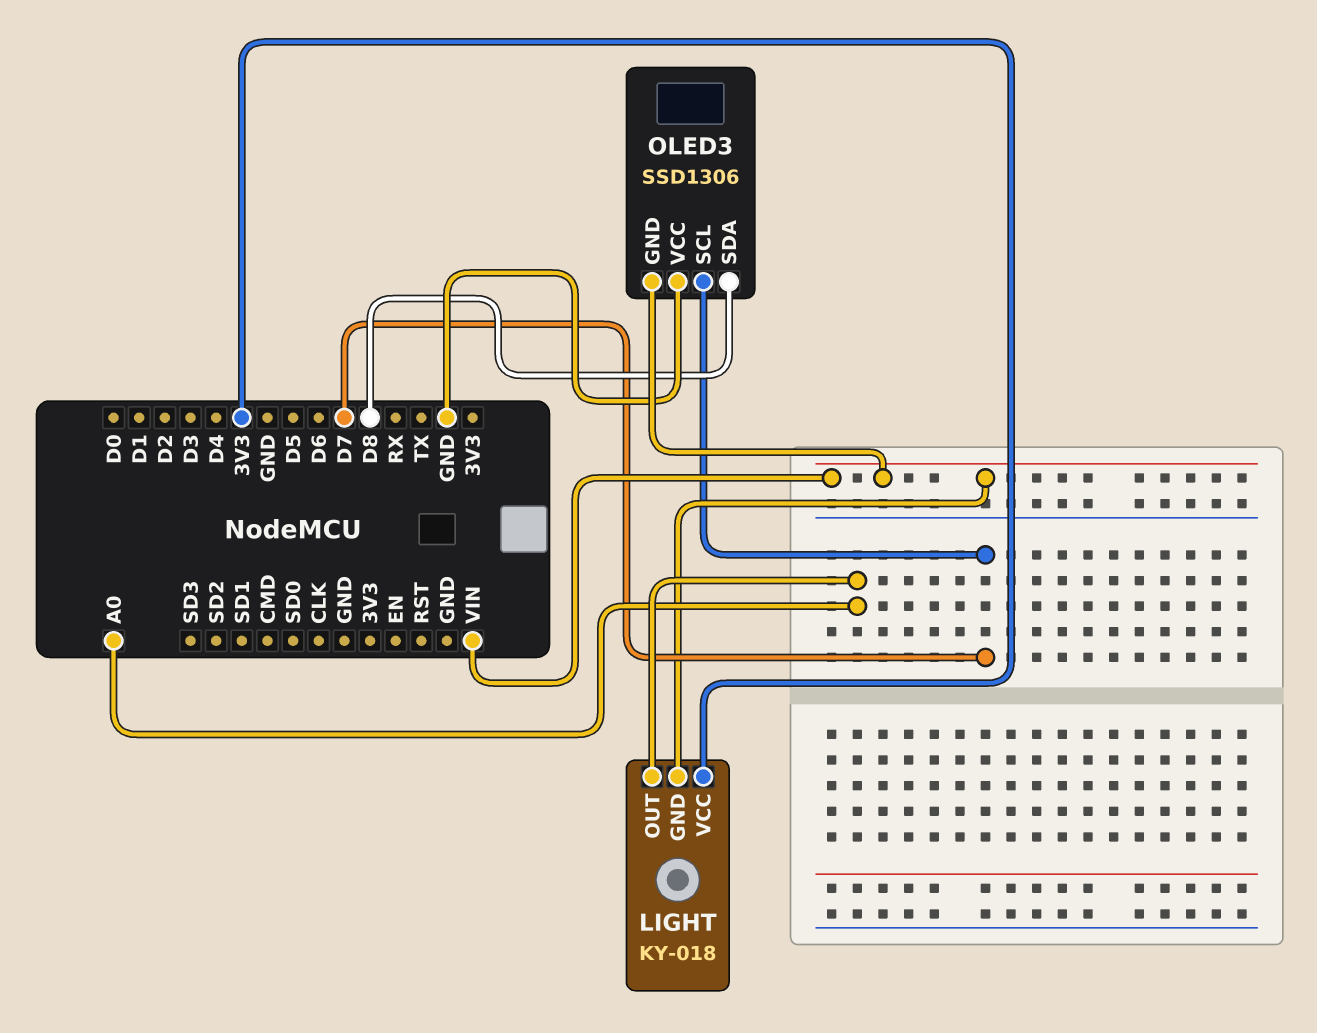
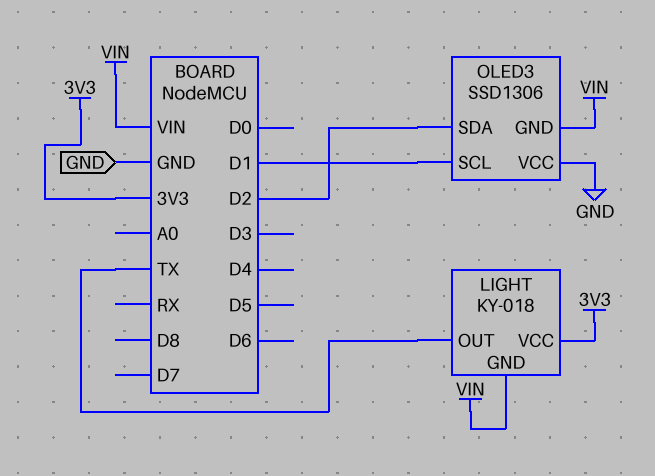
LIGHT pin OUT: A0 -> TX
OLED3 pin SCL: D7 -> D1
OLED3 pin SDA: D8 -> D2

